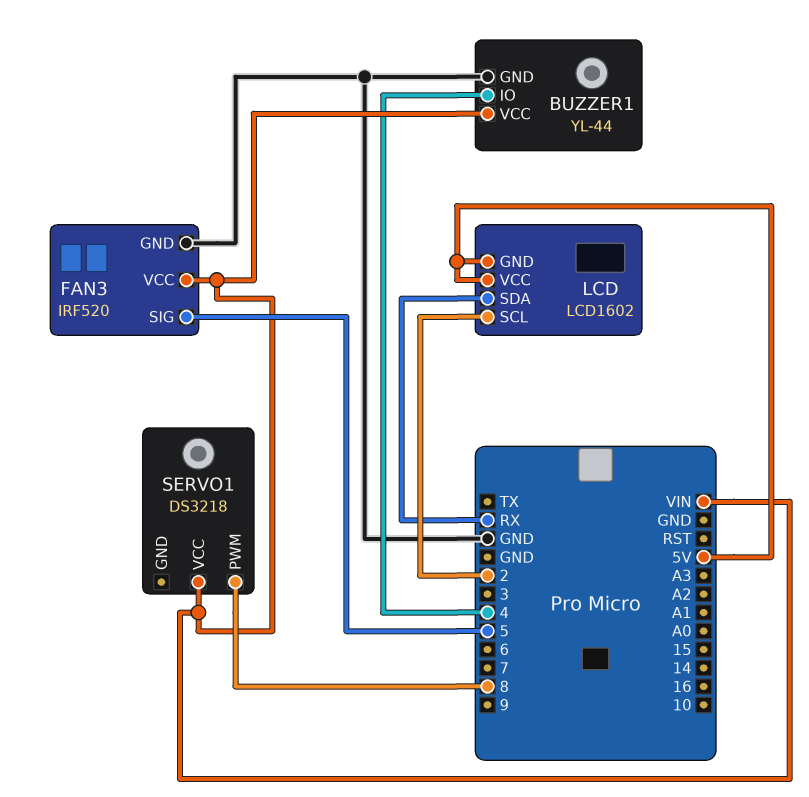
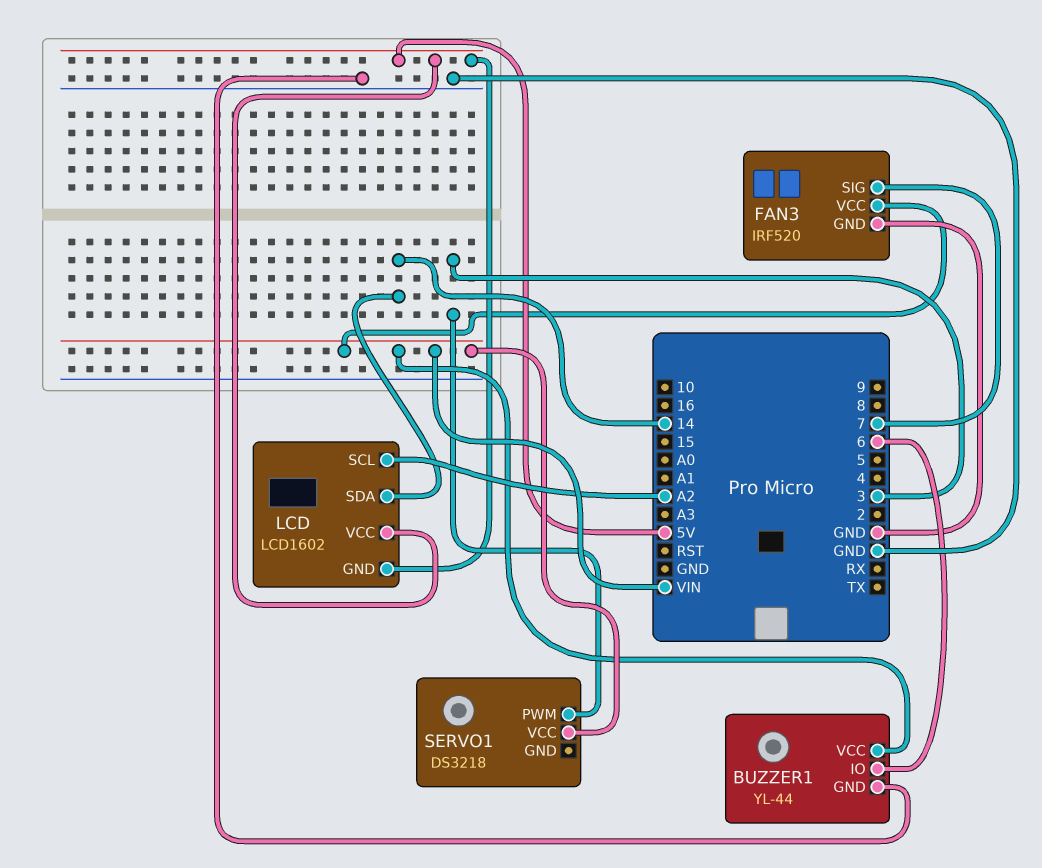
BUZZER1 pin IO: 4 -> 6
FAN3 pin SIG: 5 -> 7
LCD pin SCL: 2 -> A2
LCD pin SDA: RX -> 14
SERVO1 pin PWM: 8 -> 3

